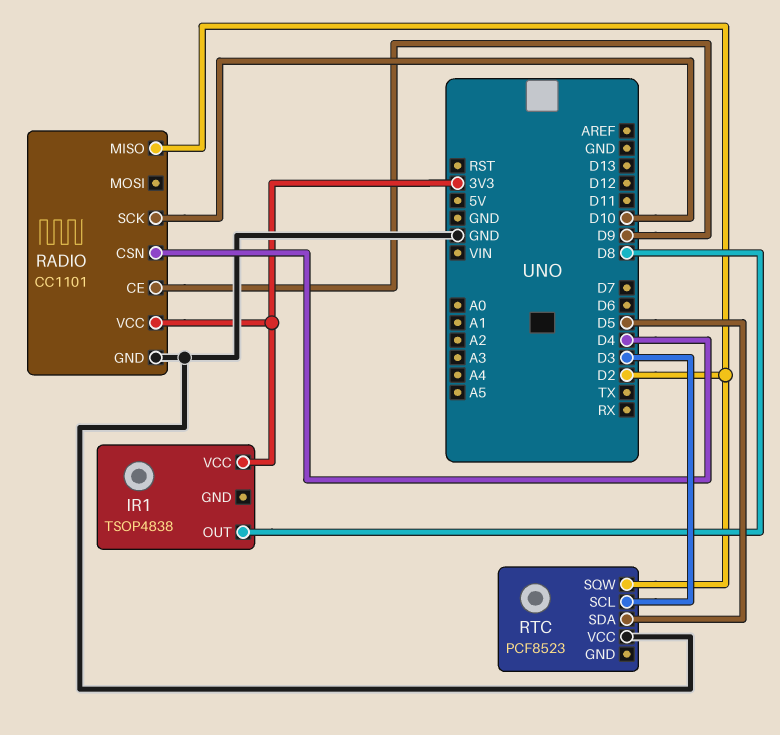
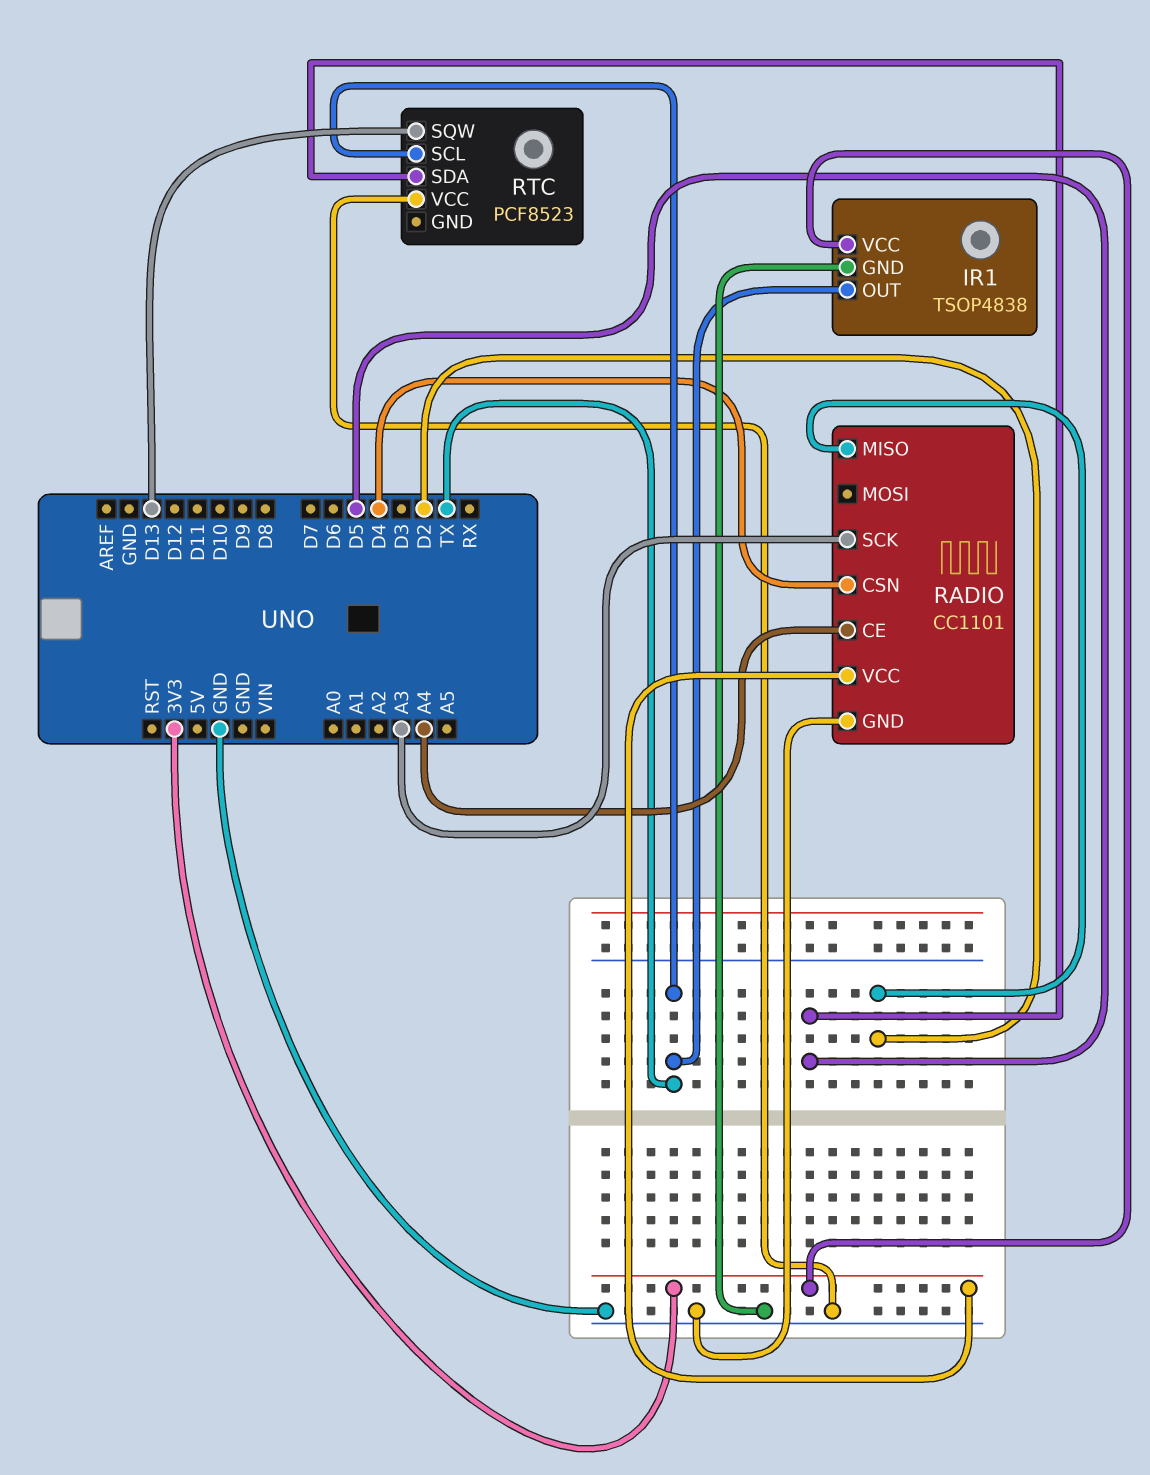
IR1 pin GND: none -> GND
IR1 pin OUT: D8 -> TX
RADIO pin CE: D9 -> A4
RADIO pin SCK: D10 -> A3
RTC pin SCL: D3 -> TX
RTC pin SQW: D2 -> D13

